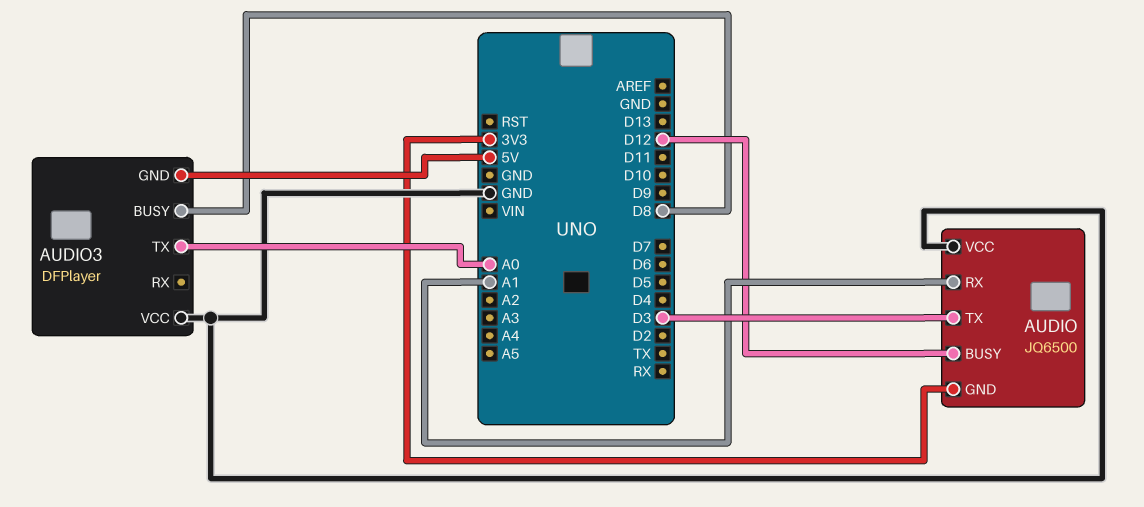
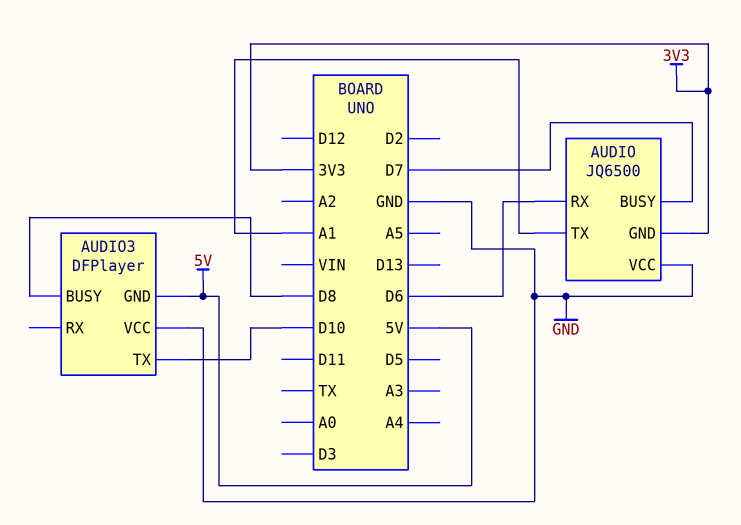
AUDIO pin BUSY: D12 -> D7
AUDIO pin RX: A1 -> D6
AUDIO pin TX: D3 -> A1
AUDIO3 pin TX: A0 -> D10

